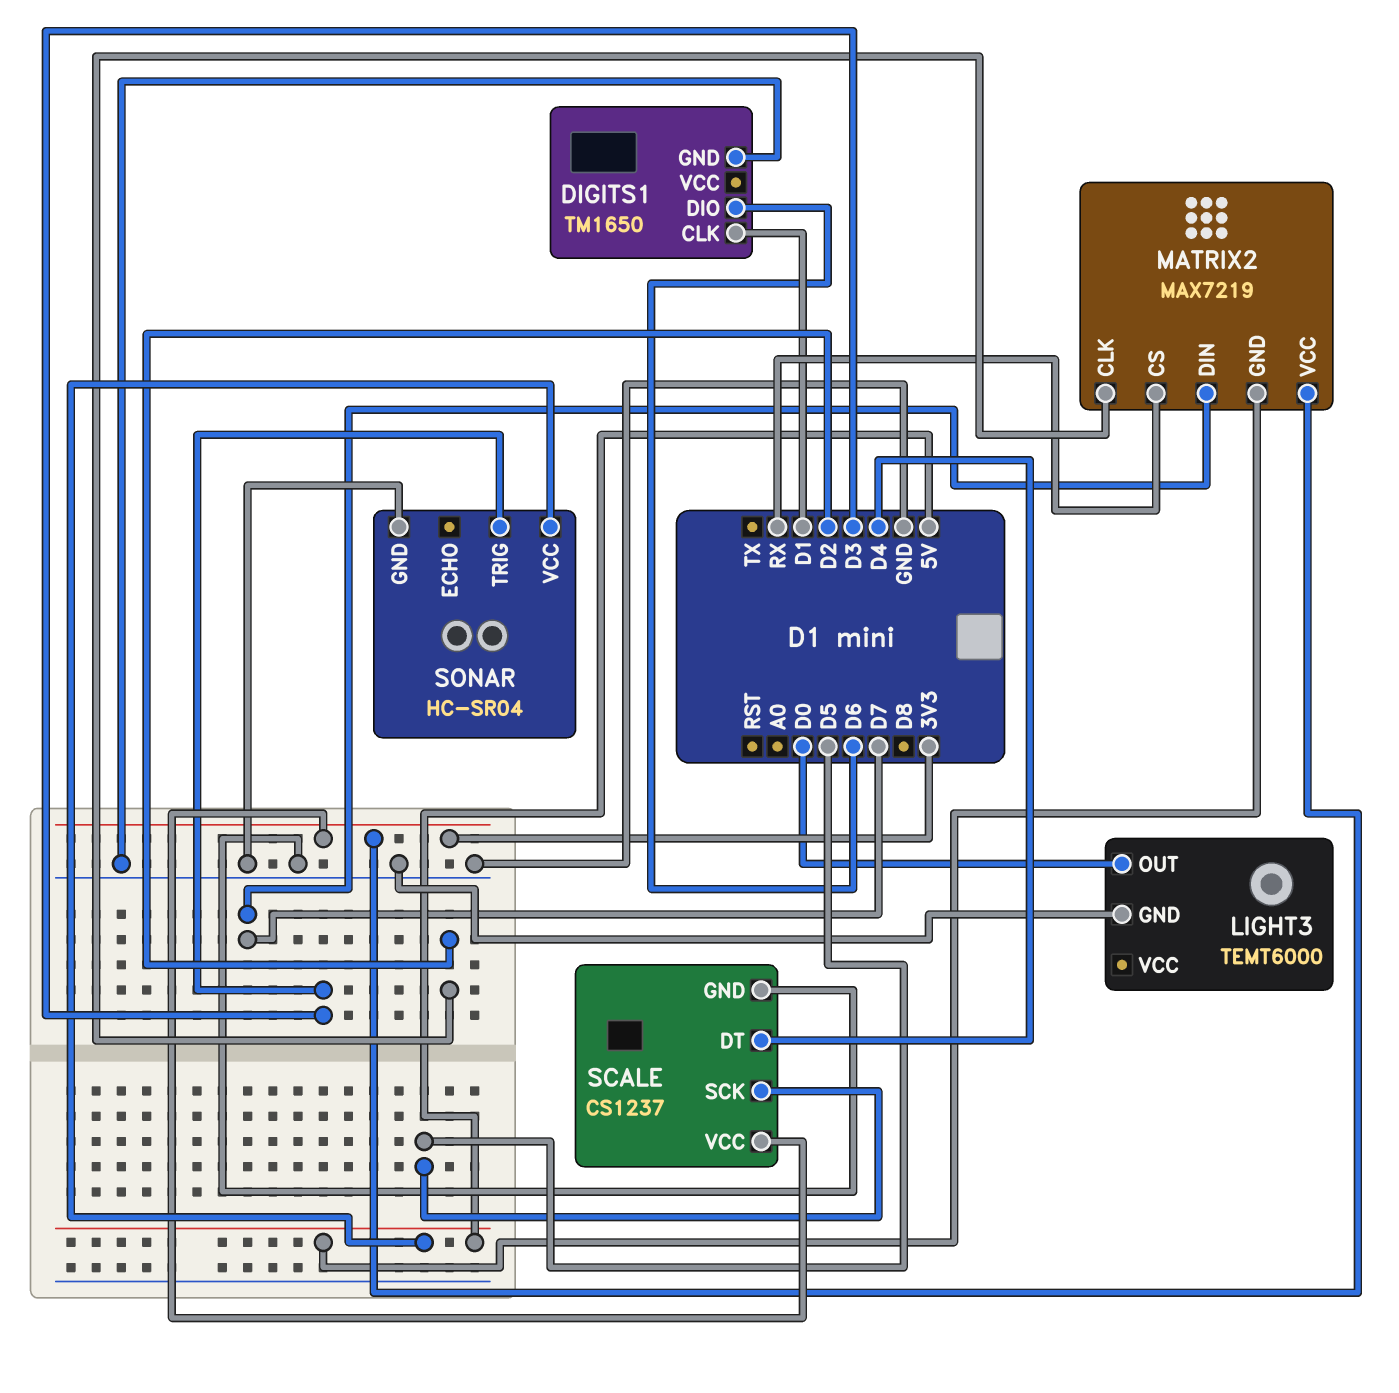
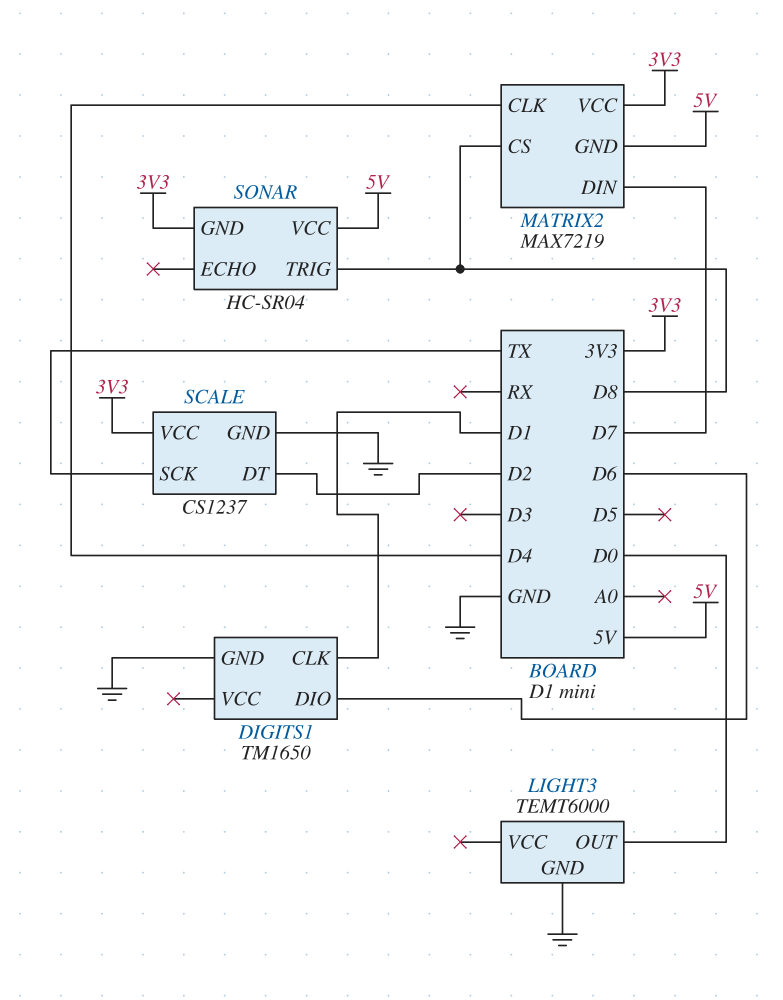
MATRIX2 pin CLK: D2 -> D4
MATRIX2 pin CS: RX -> D8
SCALE pin DT: D4 -> D2
SCALE pin SCK: D5 -> TX
SONAR pin GND: GND -> 3V3
SONAR pin TRIG: D3 -> D8

